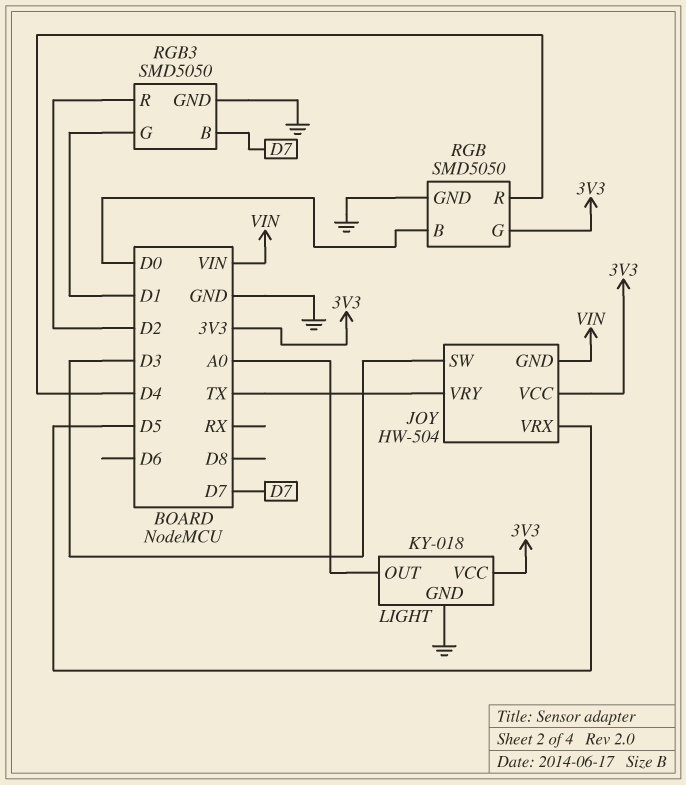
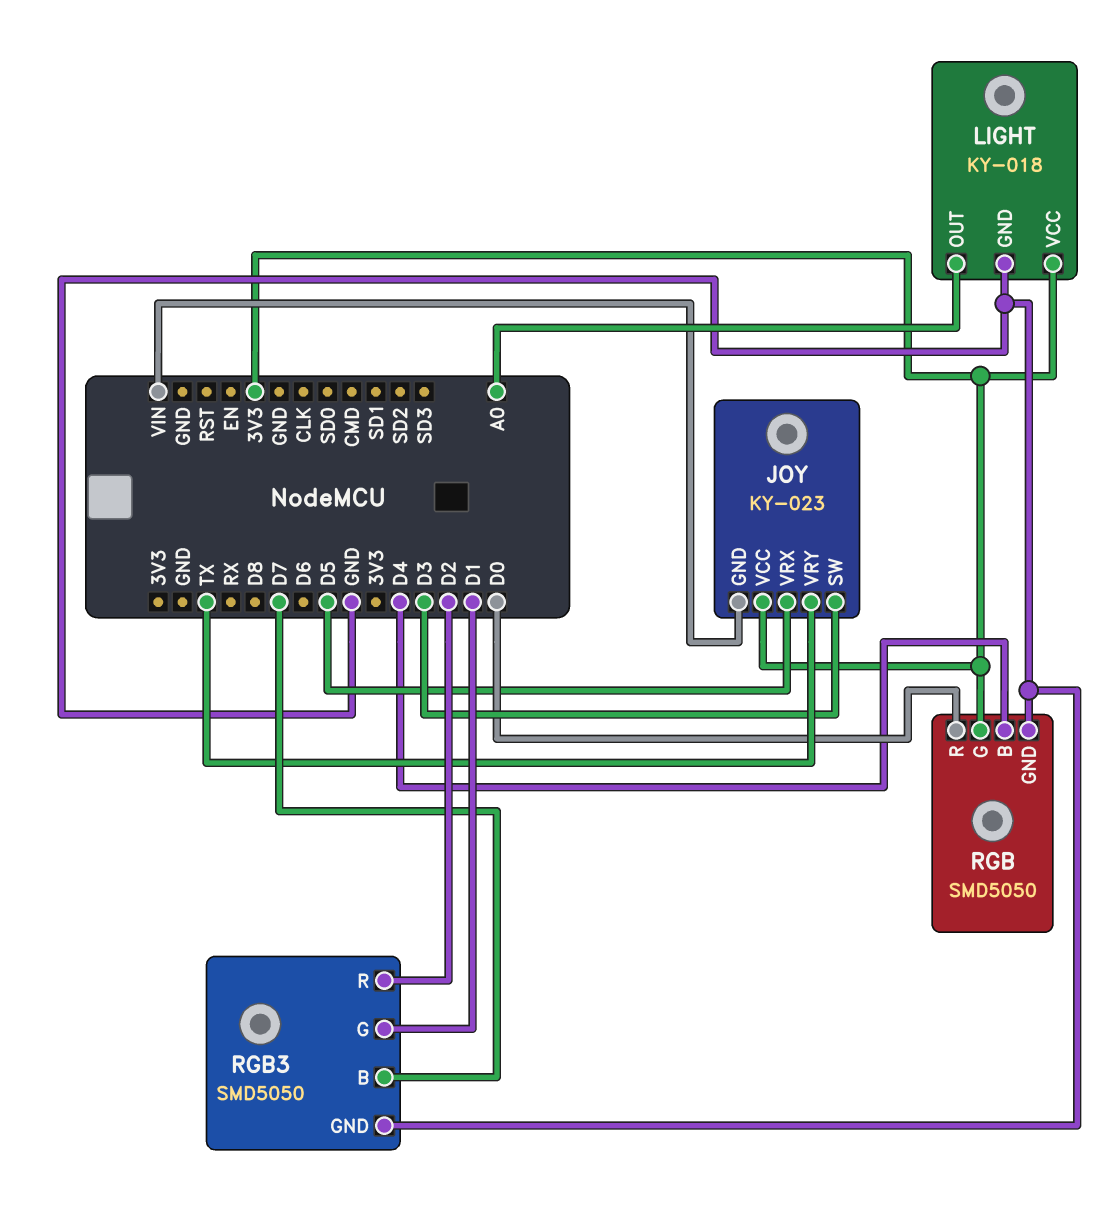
JOY: HW-504 -> KY-023
RGB pin B: D0 -> D4
RGB pin R: D4 -> D0

